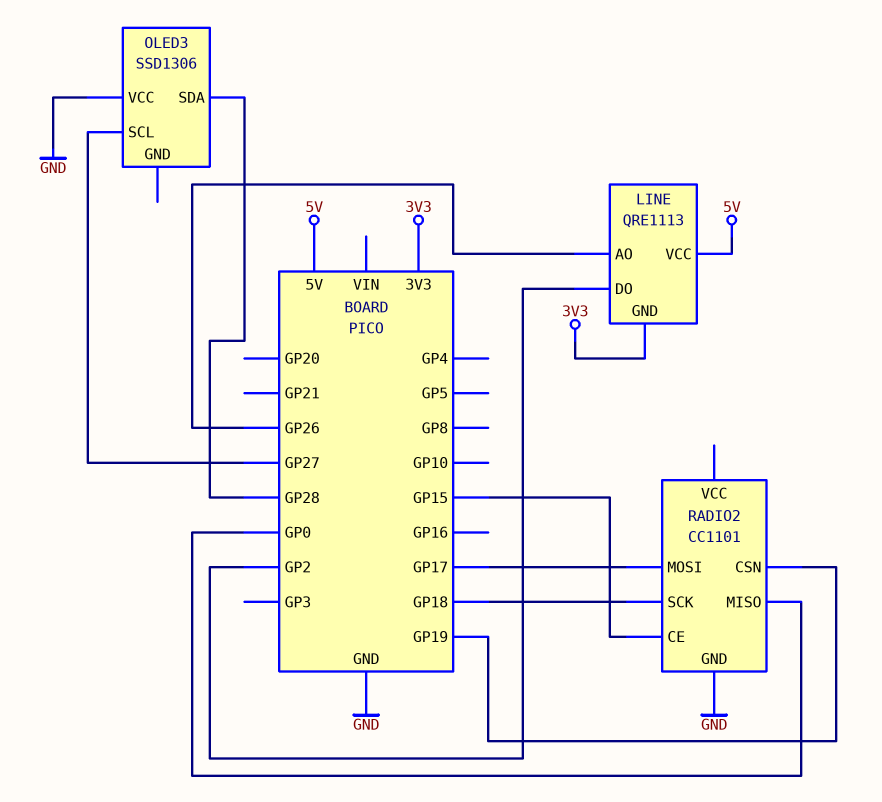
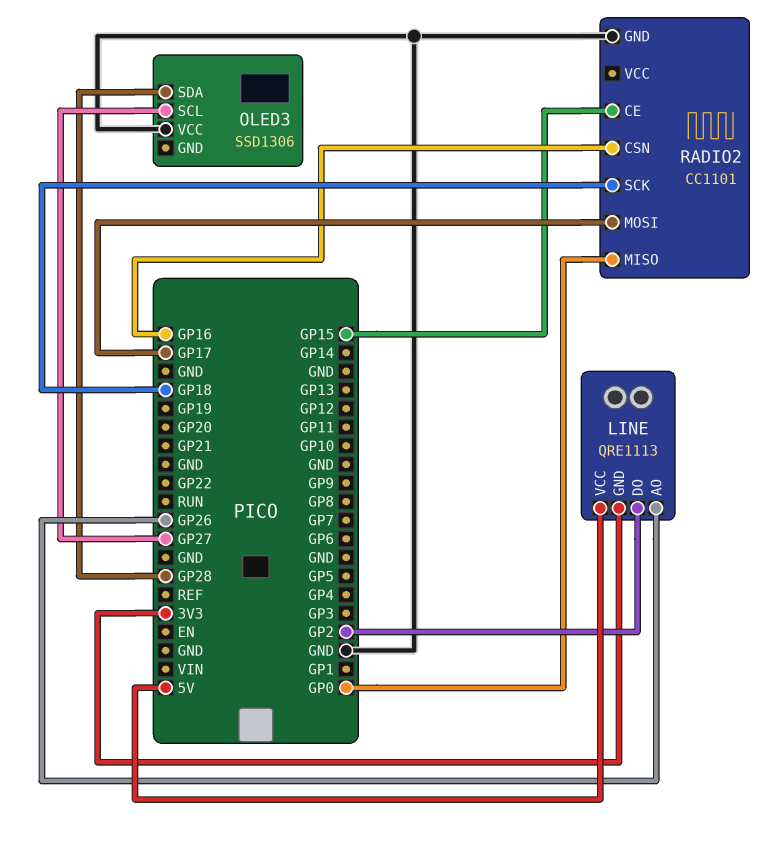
RADIO2 pin CSN: GP19 -> GP16

